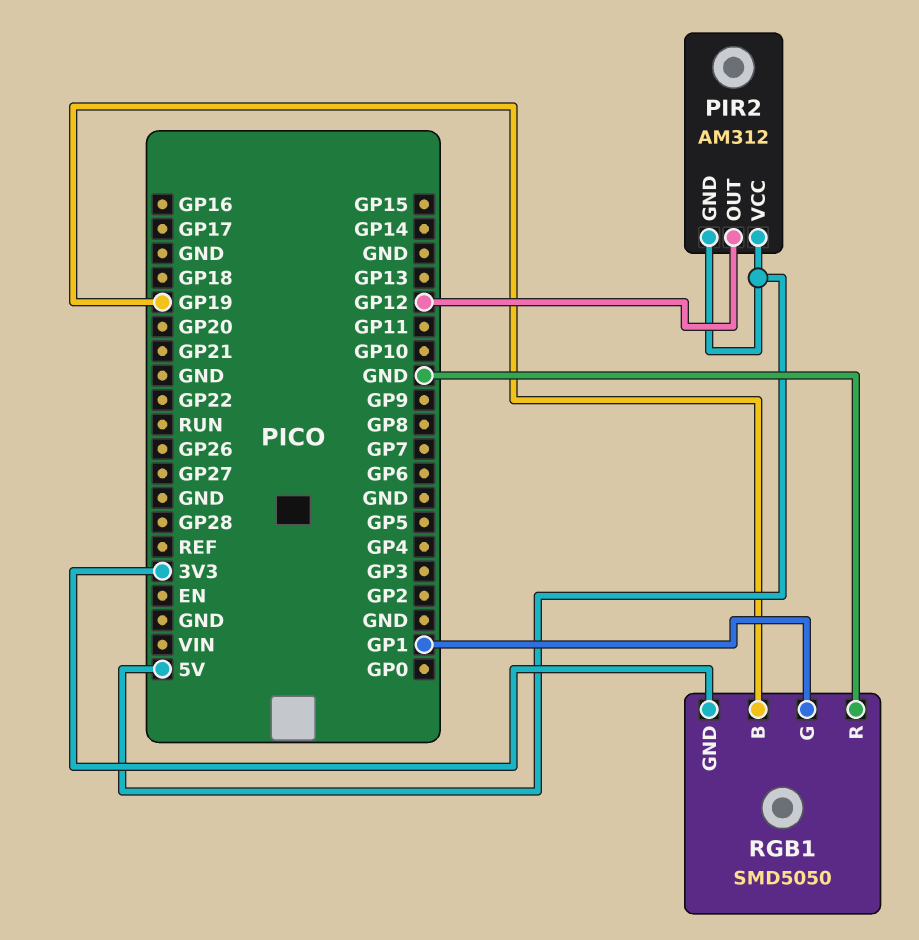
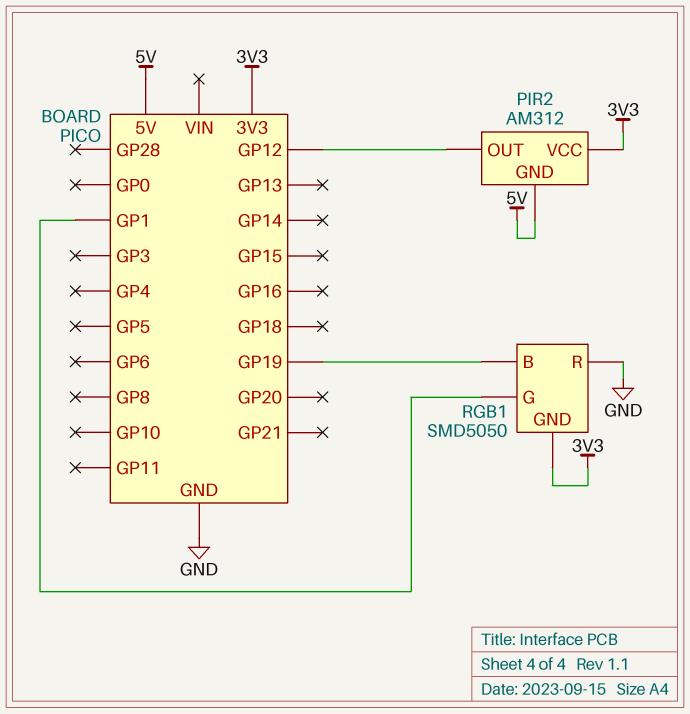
PIR2 pin VCC: 5V -> 3V3

